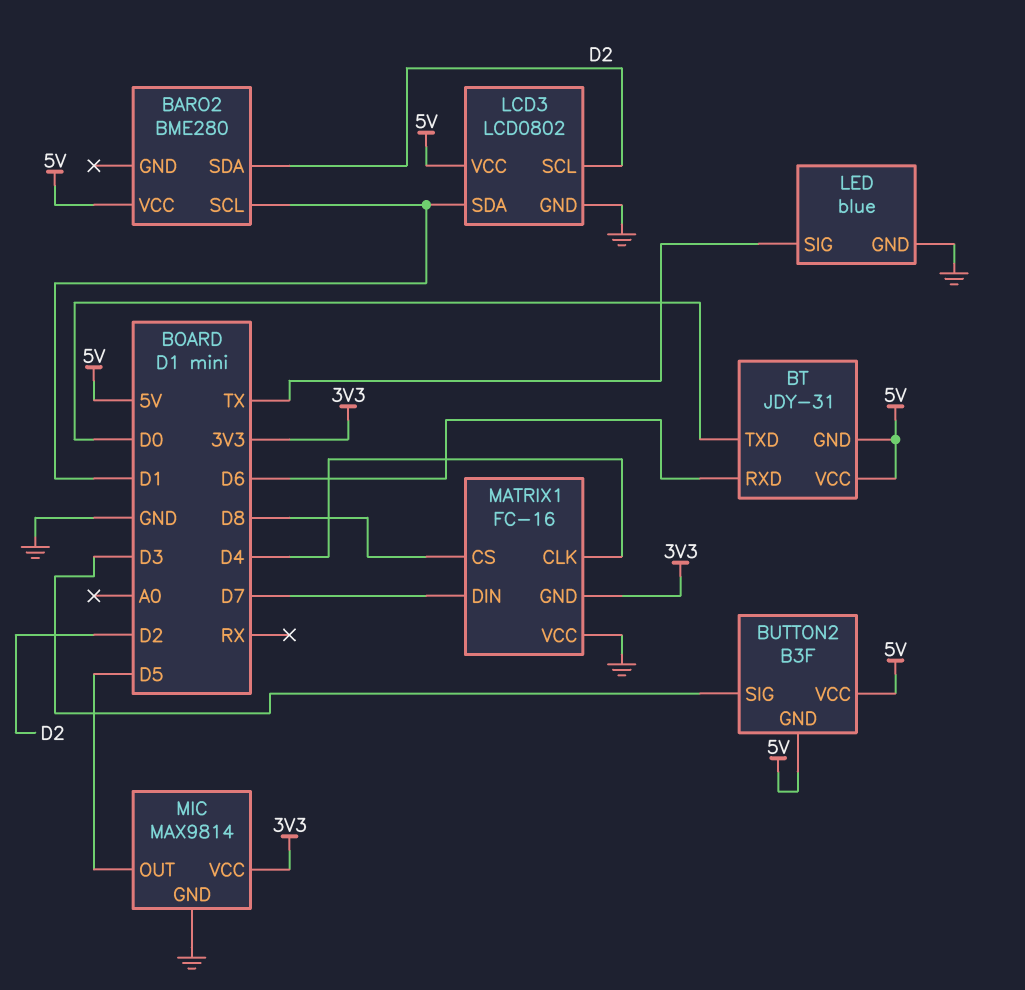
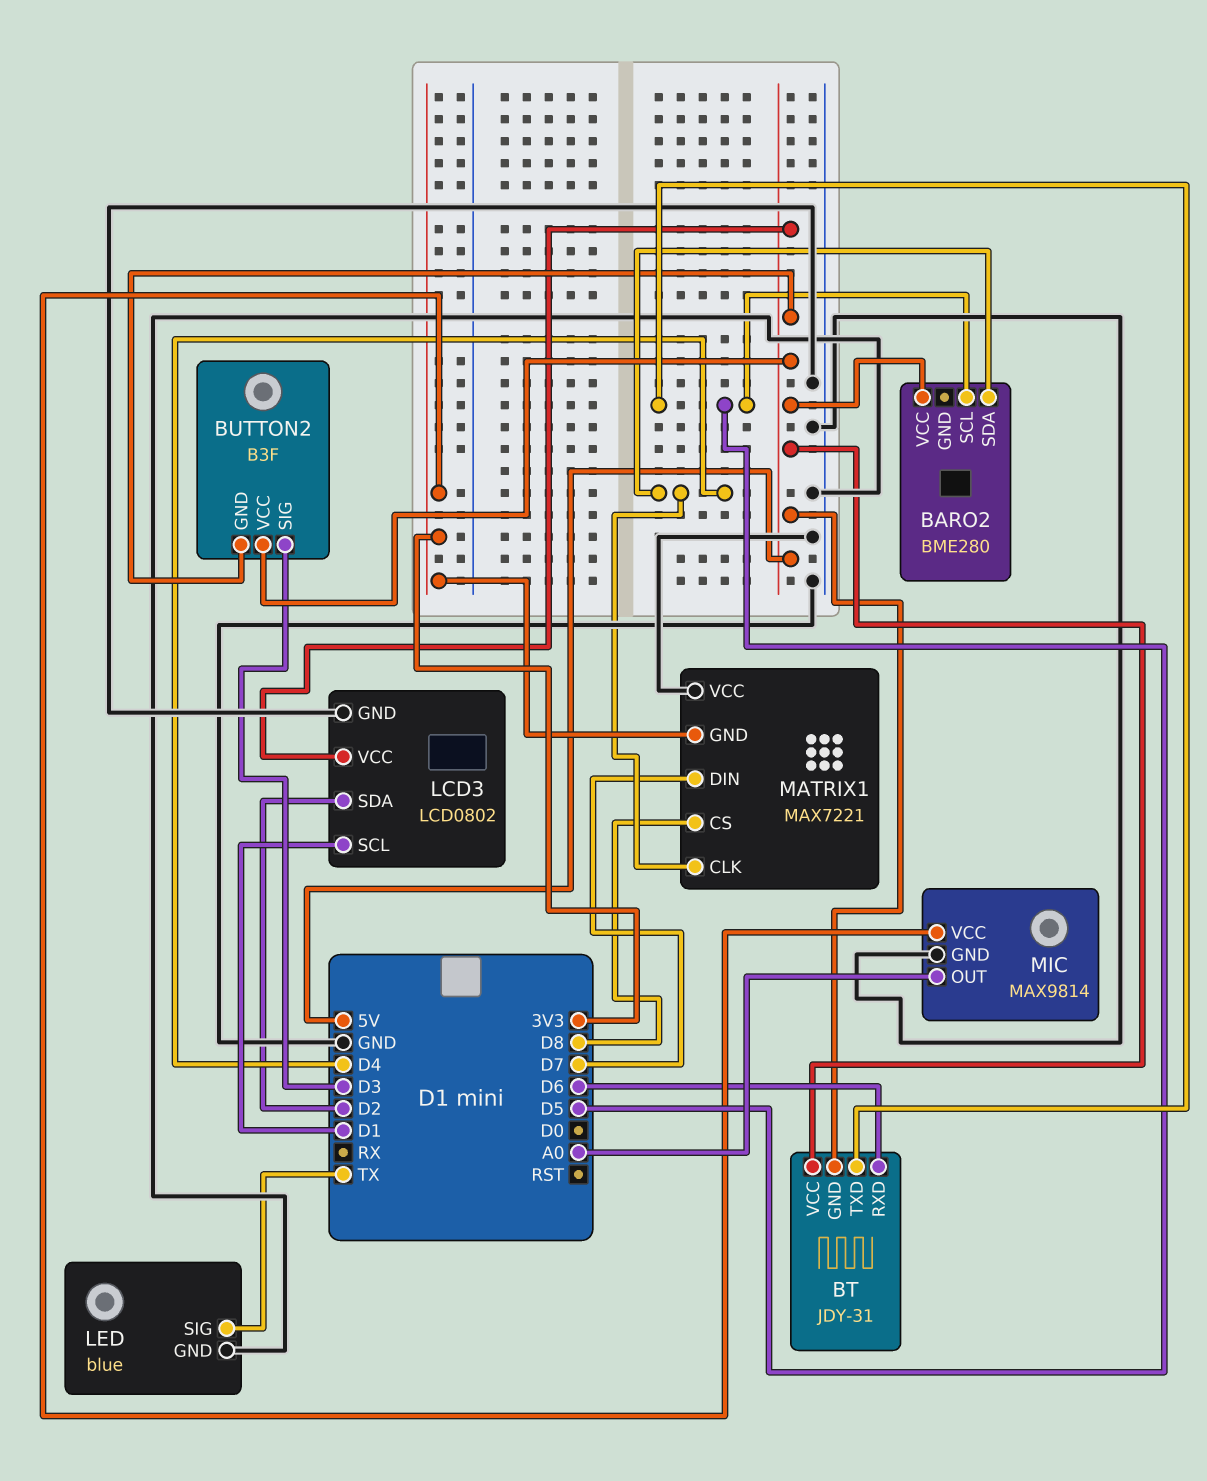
BARO2 pin SCL: D1 -> D5
BARO2 pin SDA: D2 -> D4
BT pin TXD: D0 -> D5
LCD3 pin SCL: D2 -> D1
LCD3 pin SDA: D1 -> D2
MATRIX1: FC-16 -> MAX7221
MIC pin OUT: D5 -> A0

